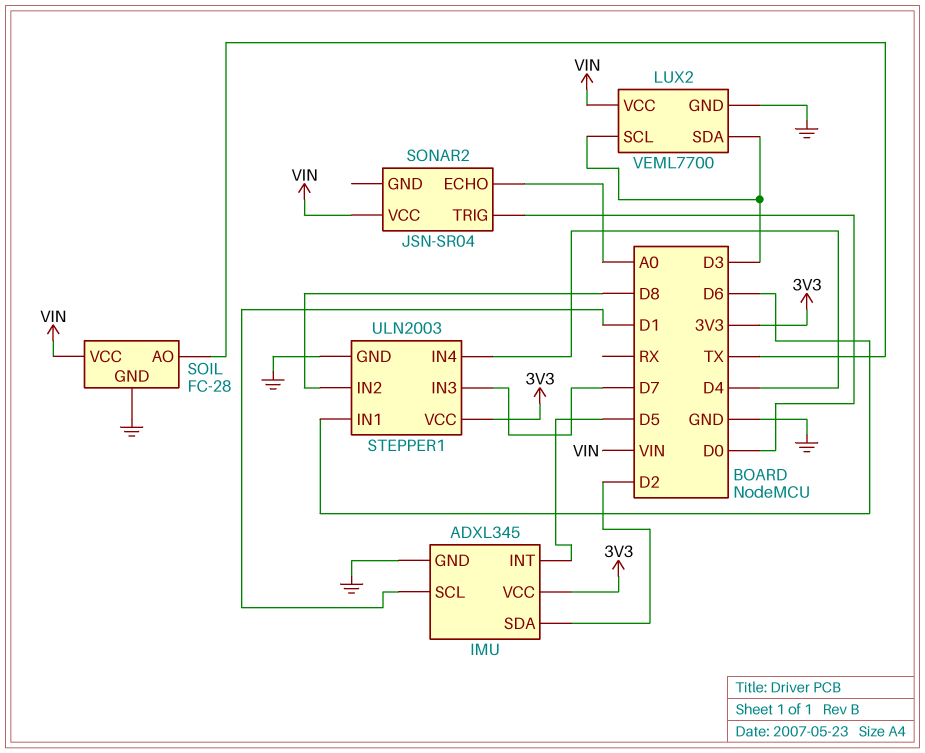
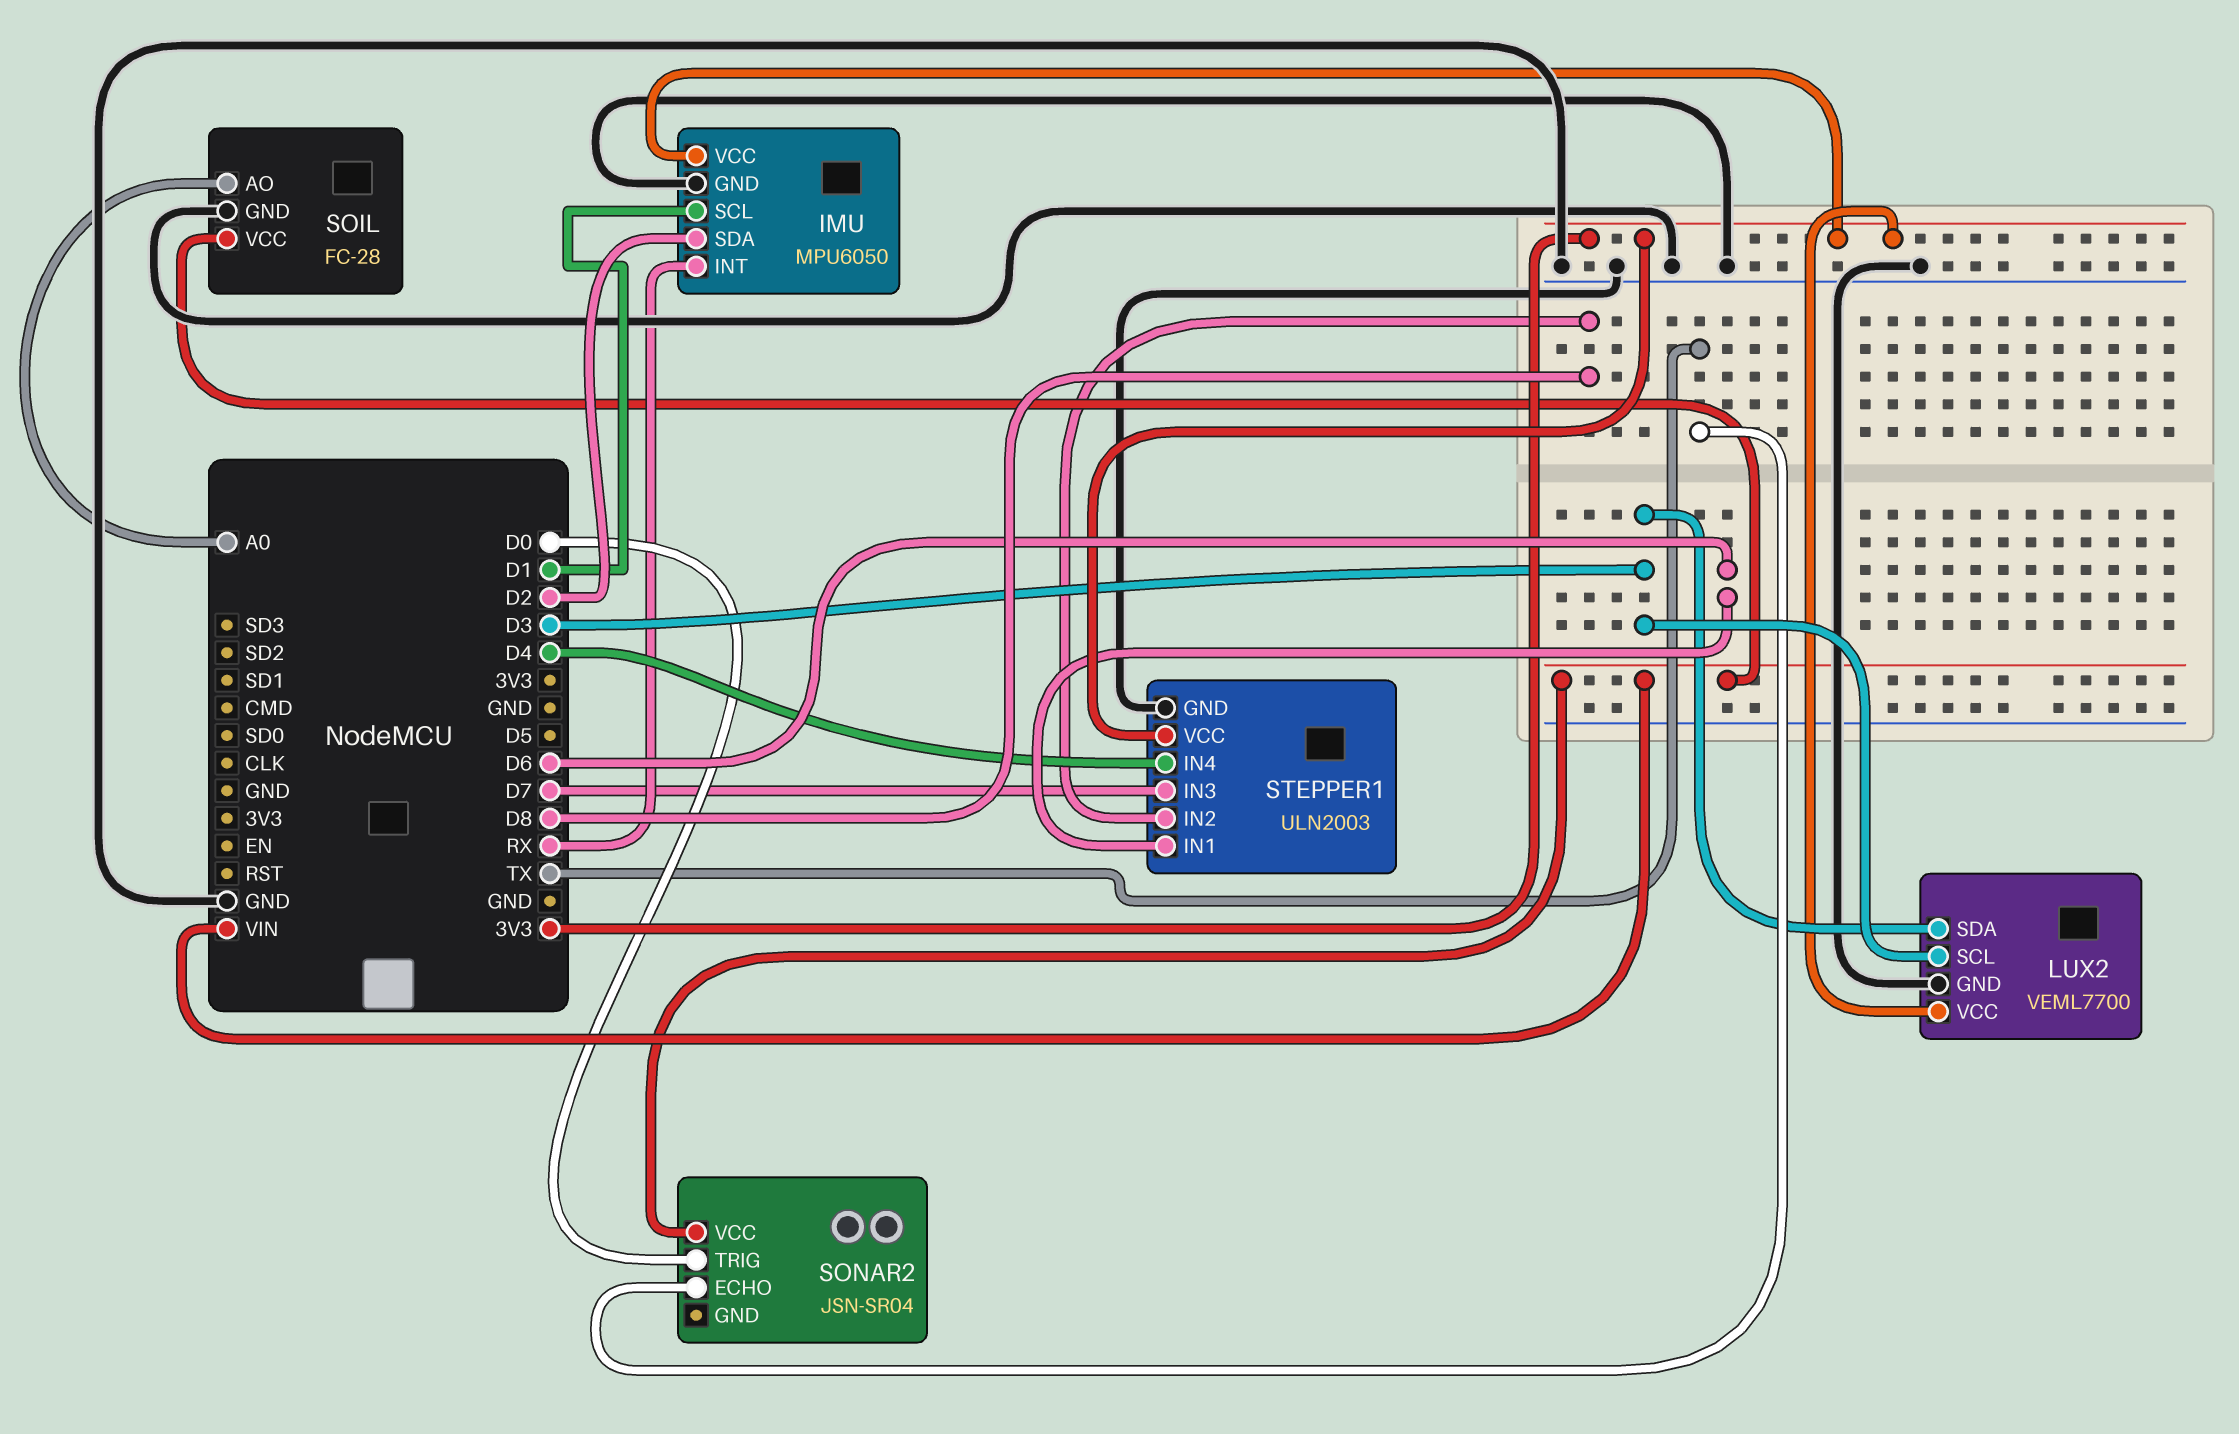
IMU: ADXL345 -> MPU6050
IMU pin INT: D5 -> RX
LUX2 pin VCC: VIN -> 3V3
SOIL pin AO: TX -> A0
SONAR2 pin ECHO: A0 -> TX

